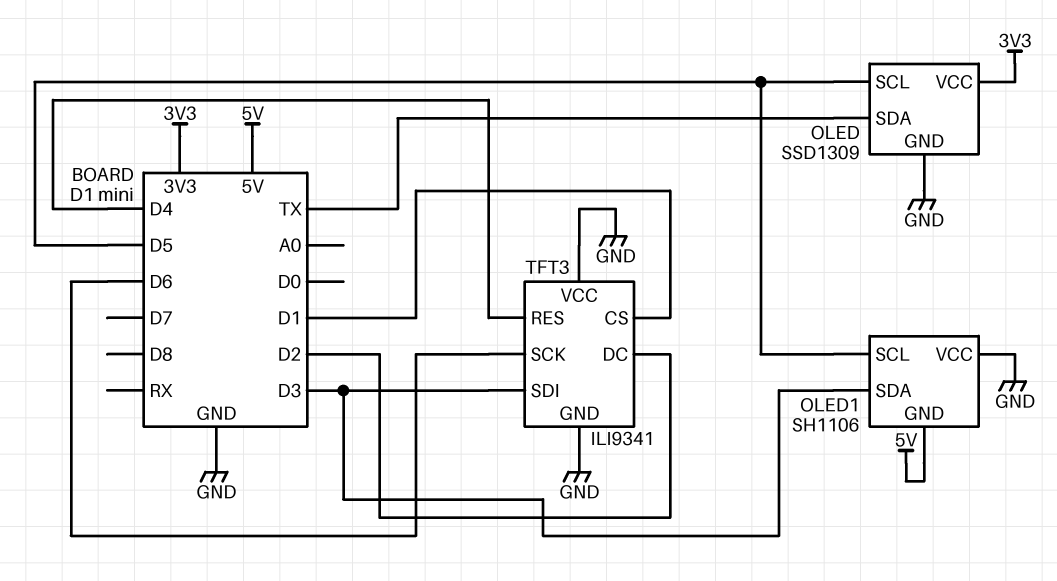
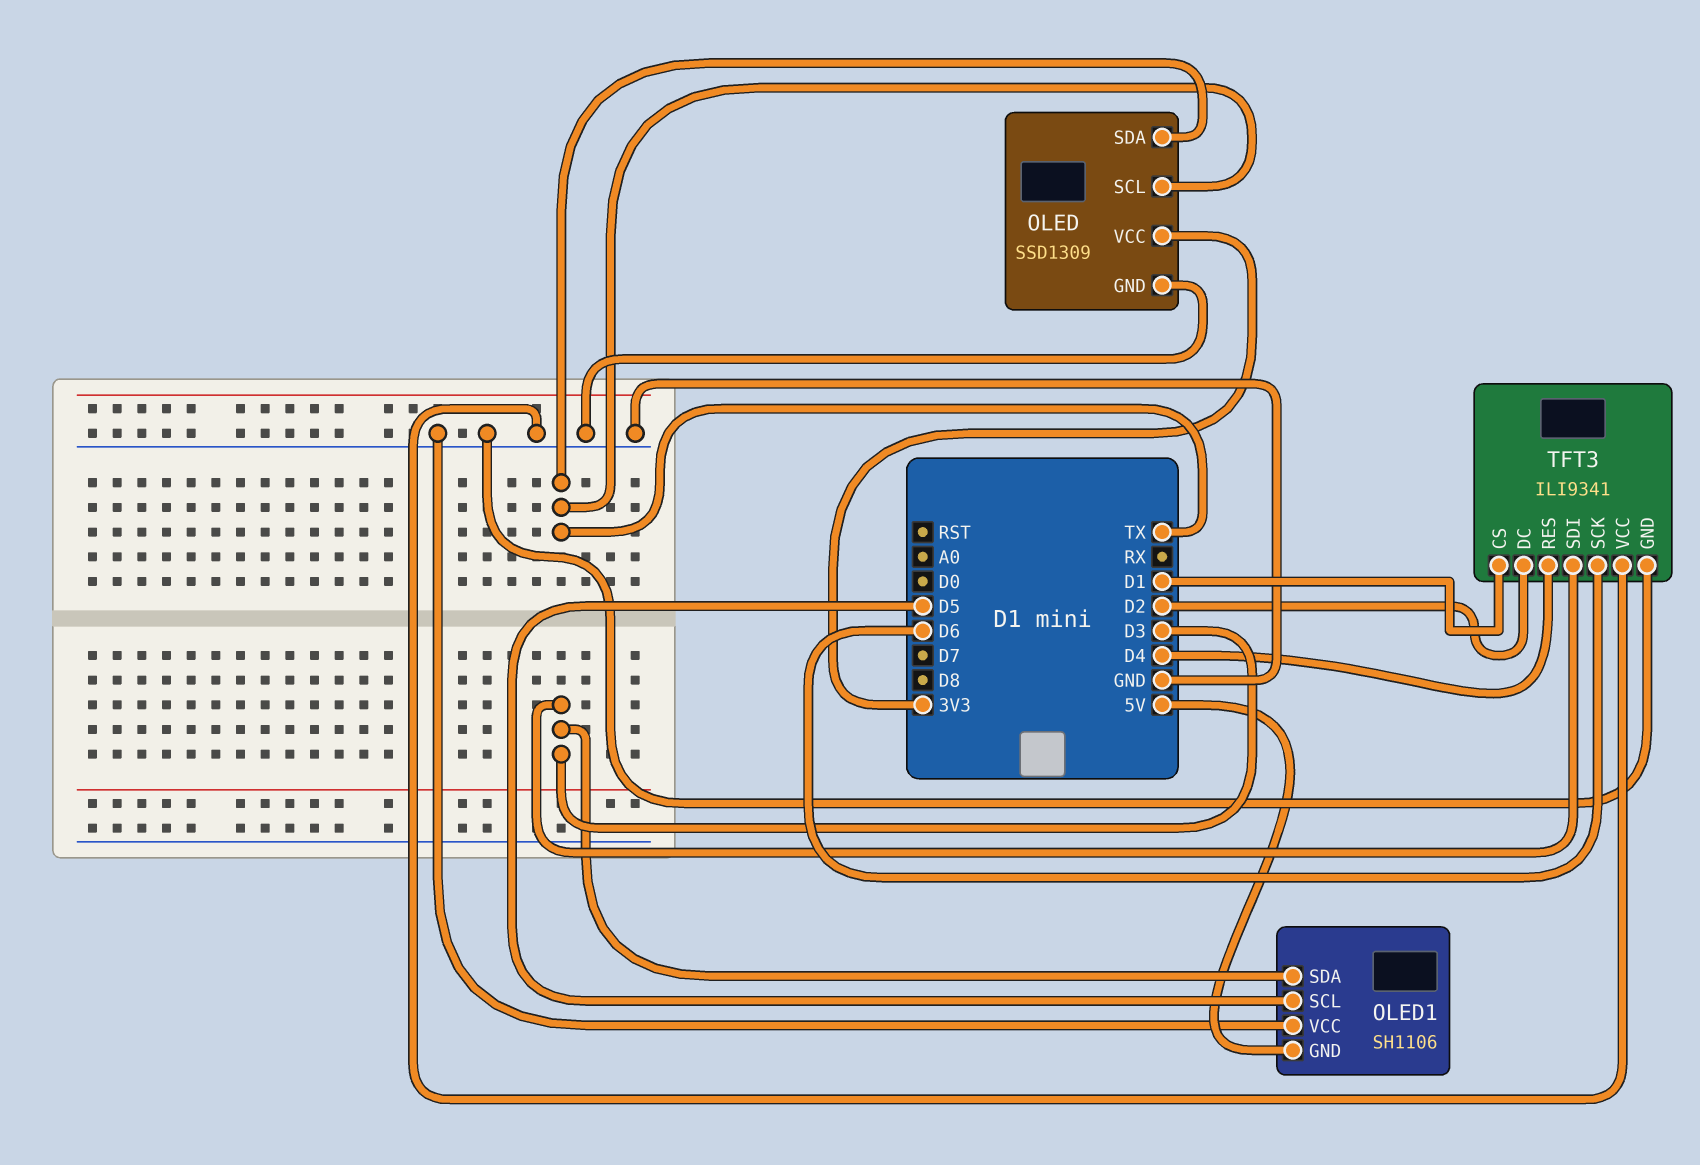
OLED pin SCL: D5 -> TX

